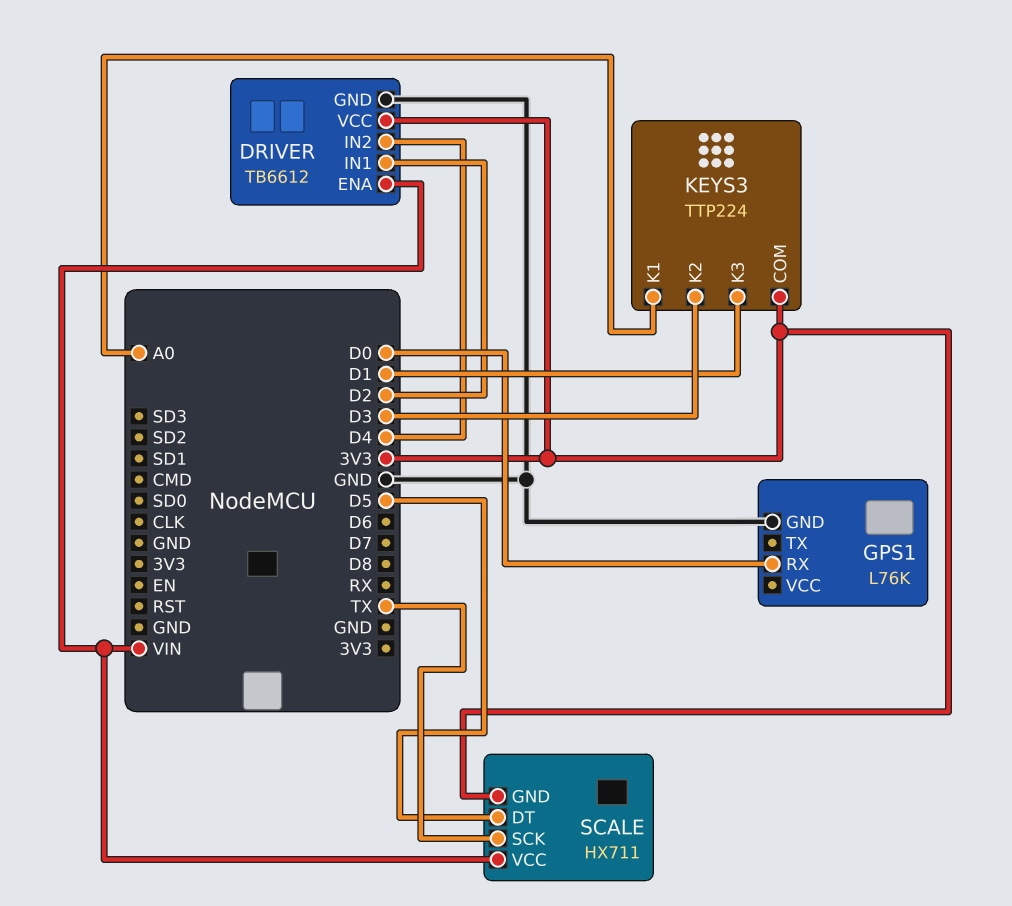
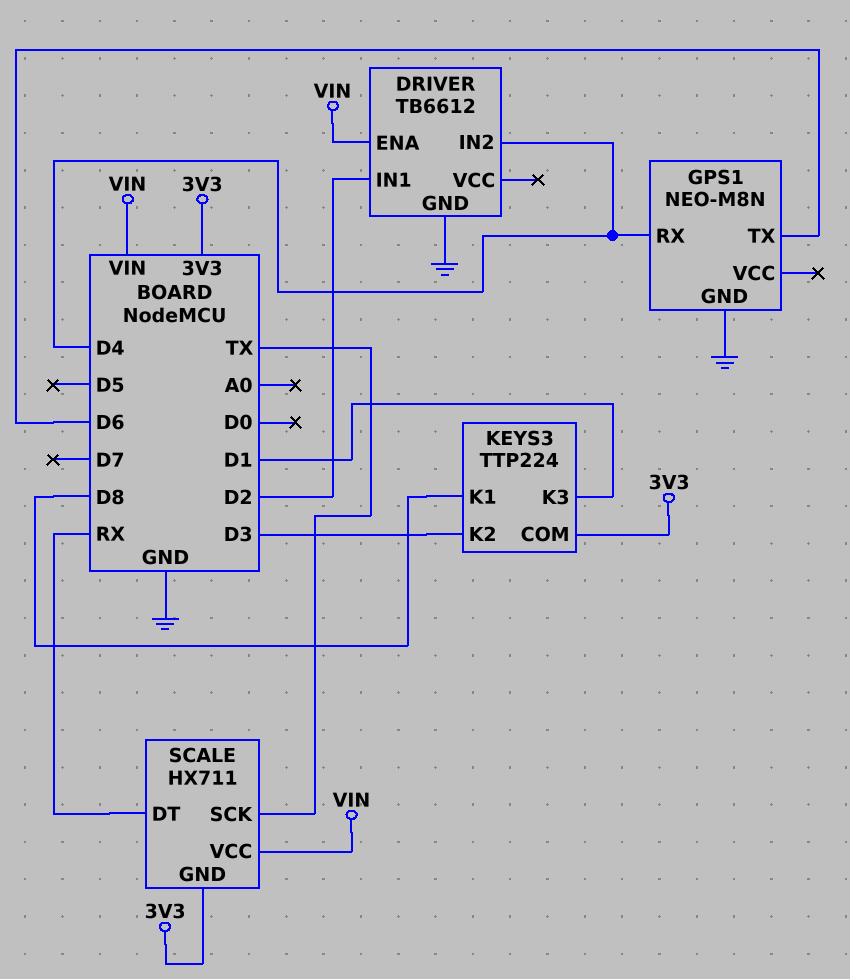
DRIVER pin VCC: 3V3 -> none
GPS1: L76K -> NEO-M8N
GPS1 pin RX: D0 -> D4
GPS1 pin TX: none -> D6
KEYS3 pin K1: A0 -> D8
SCALE pin DT: D5 -> RX

